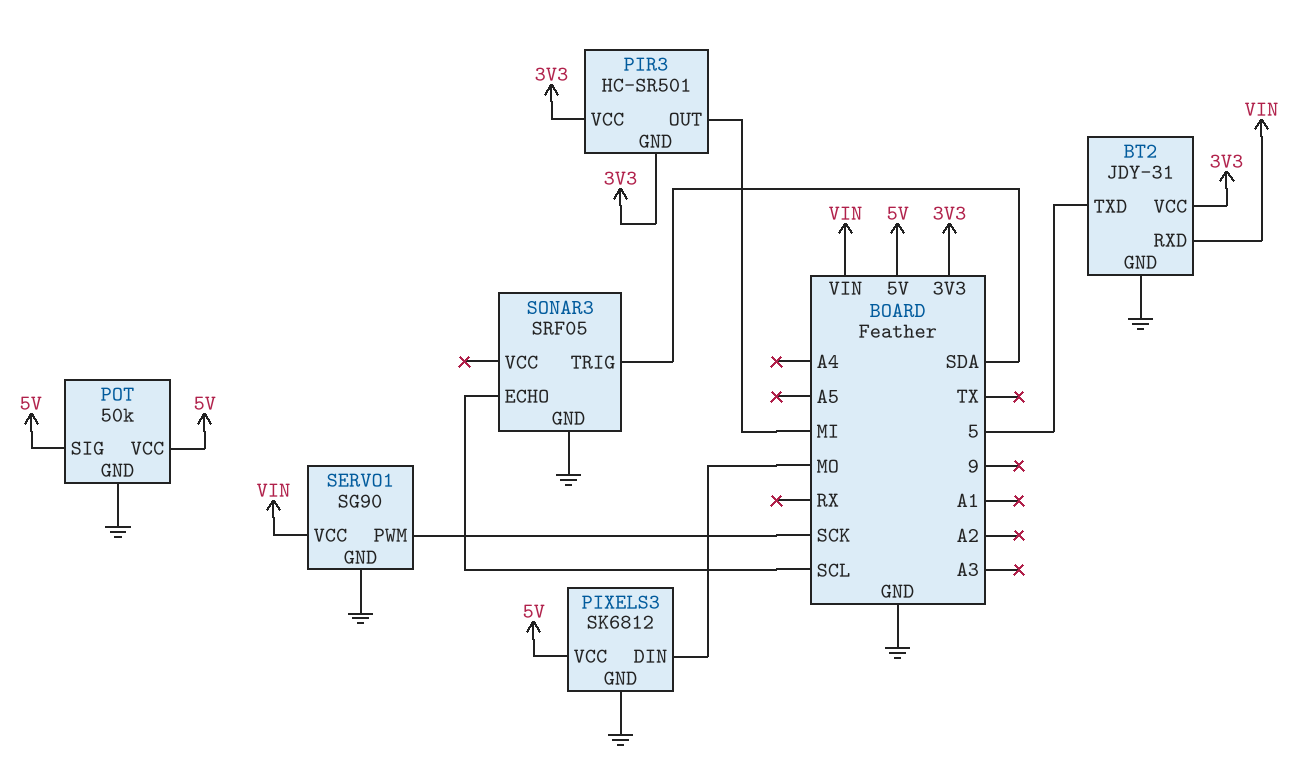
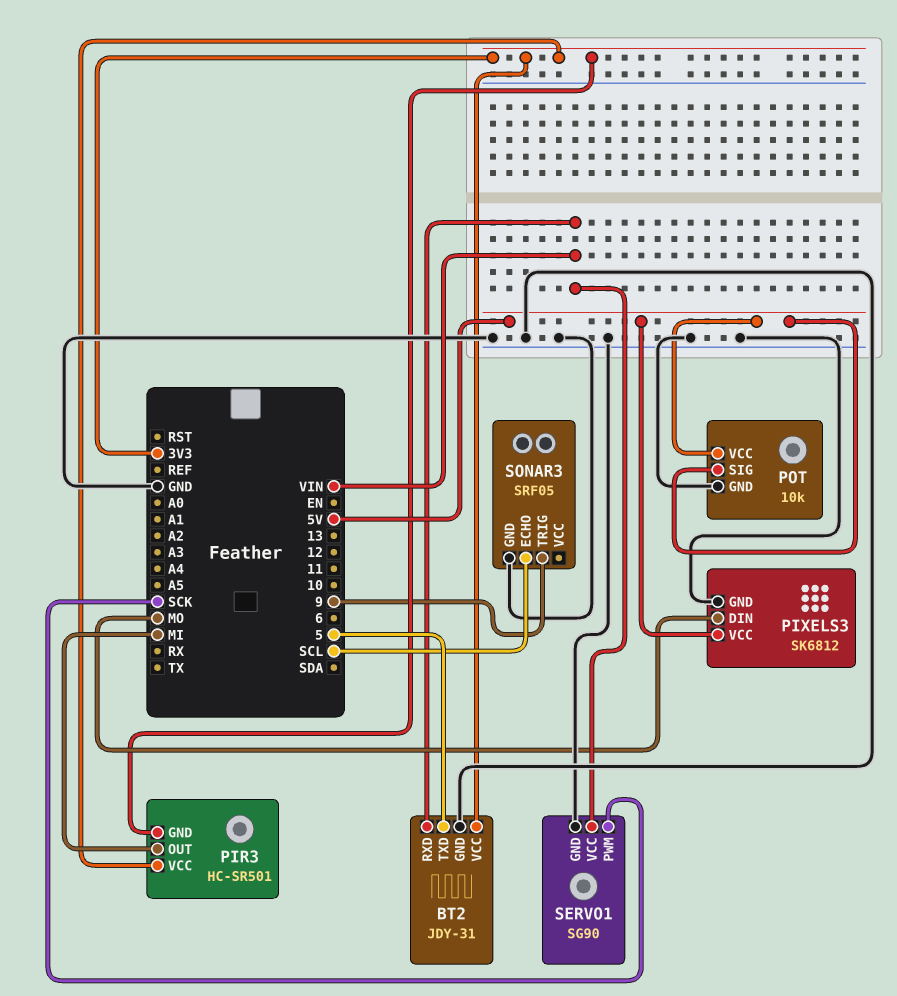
POT: 50k -> 10k
SONAR3 pin TRIG: SDA -> 9

